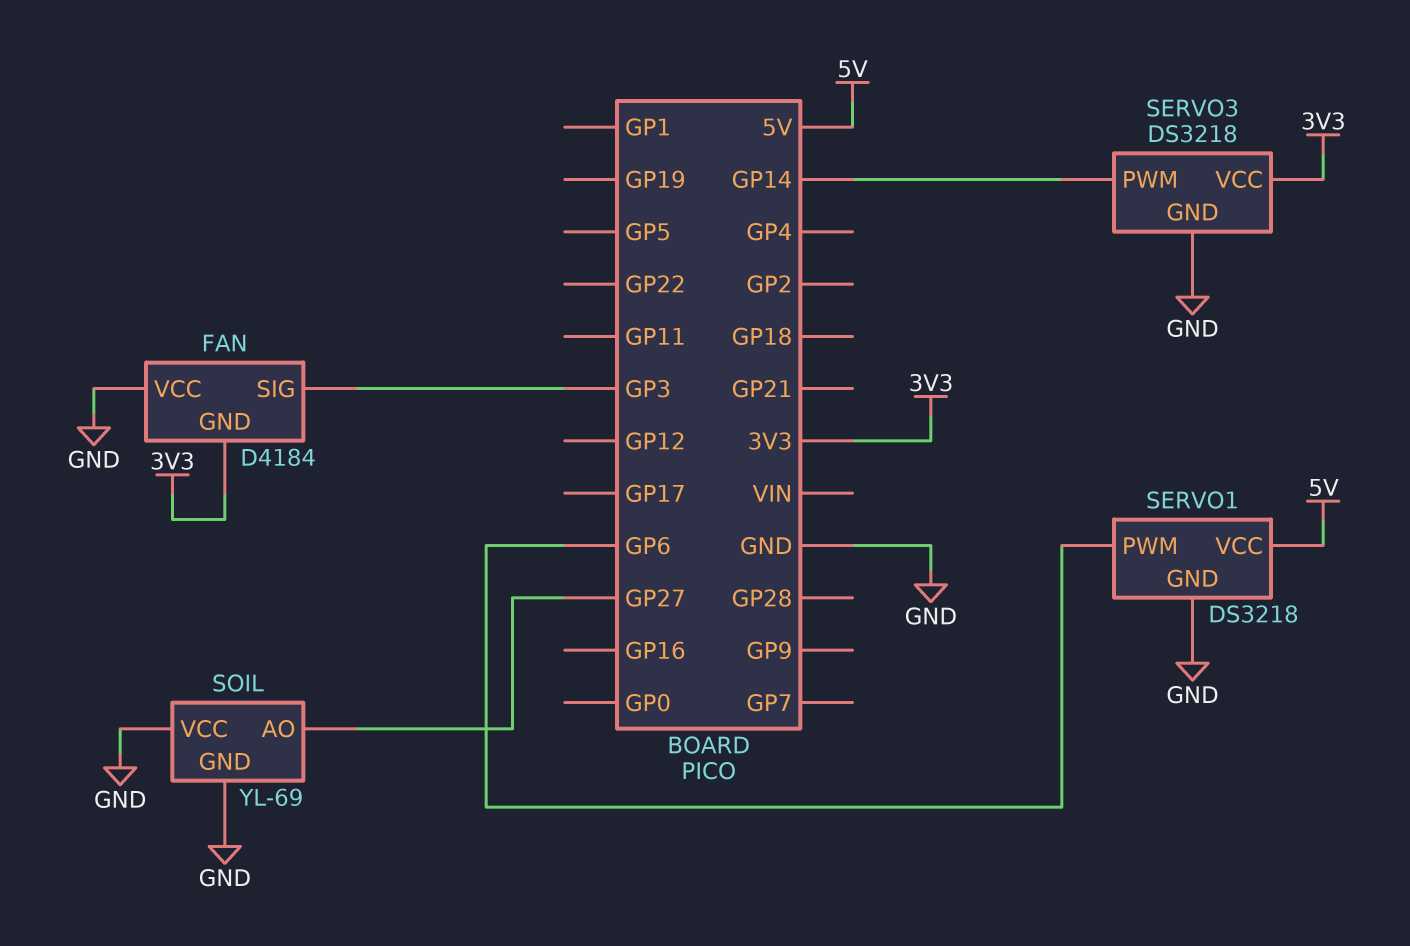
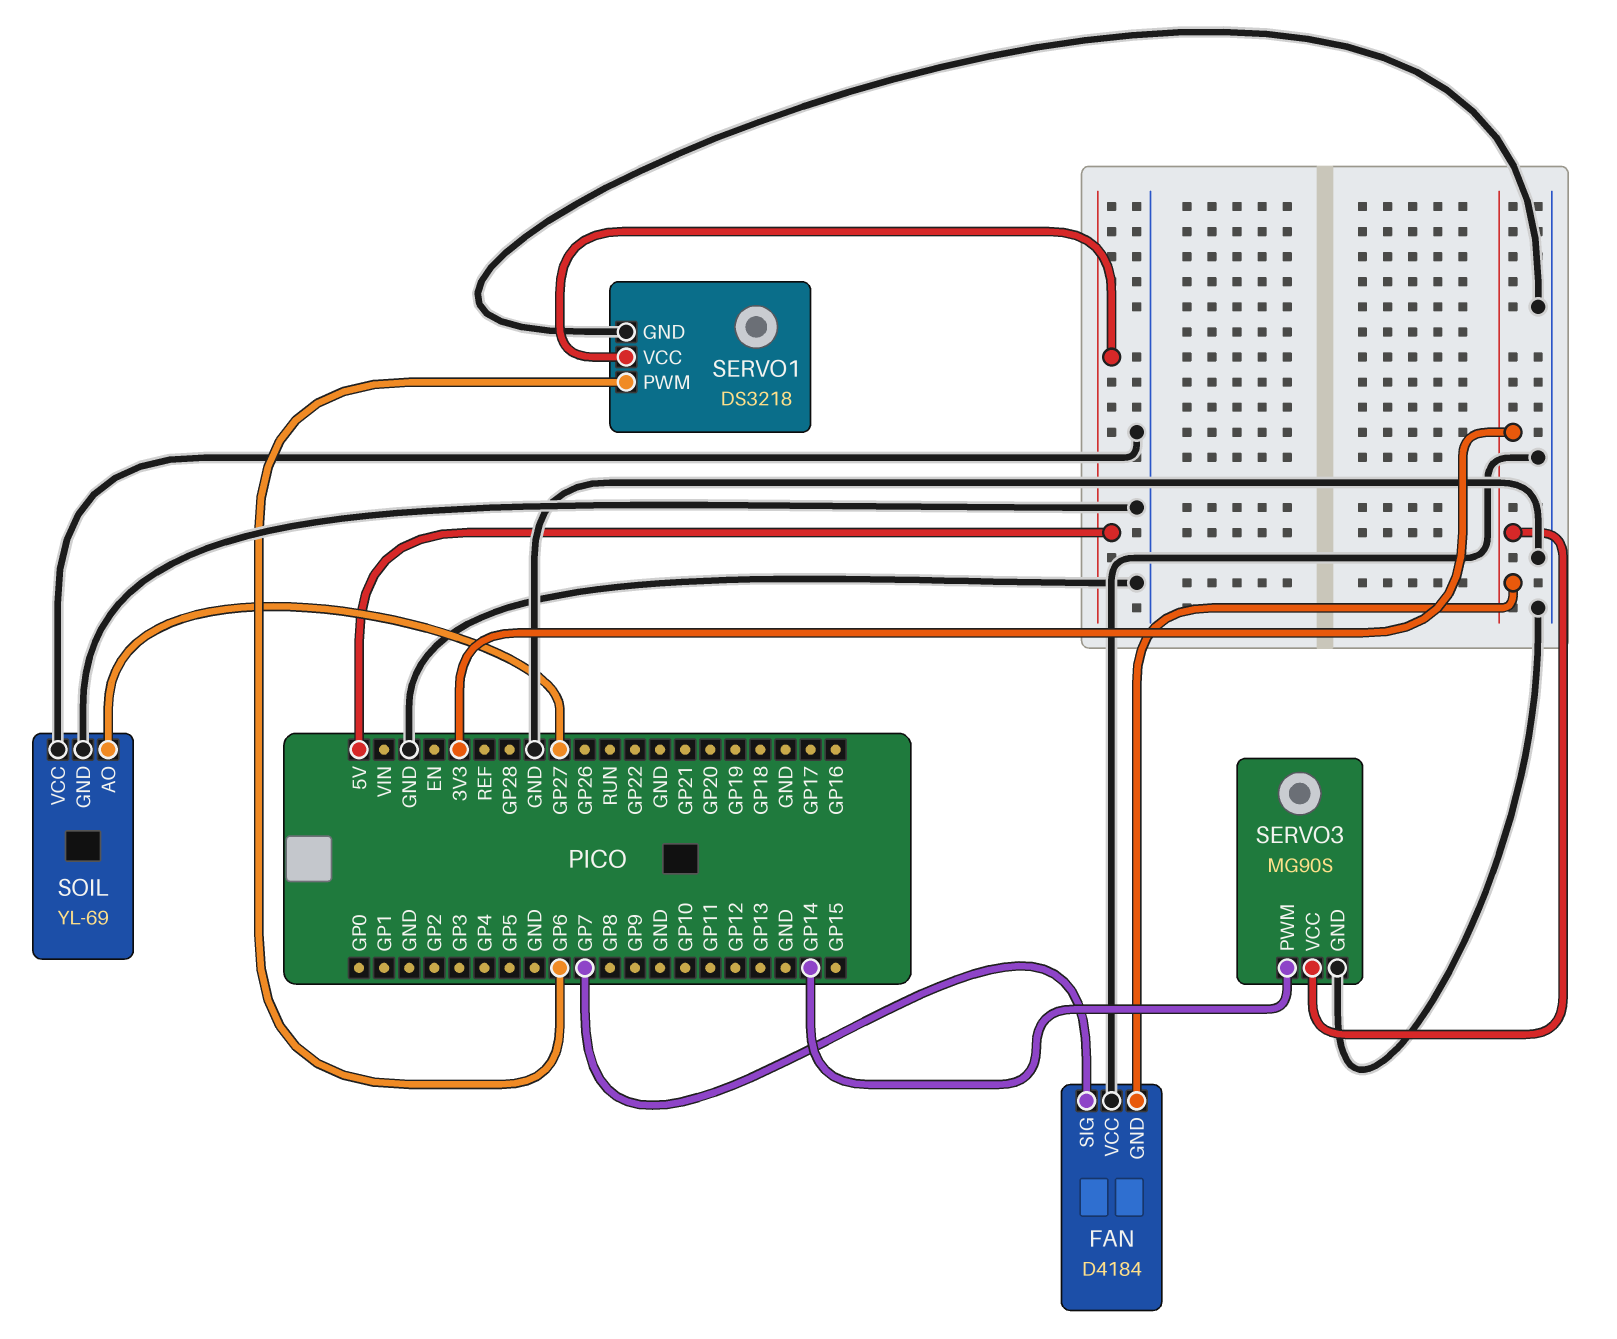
FAN pin SIG: GP3 -> GP7
SERVO3: DS3218 -> MG90S

